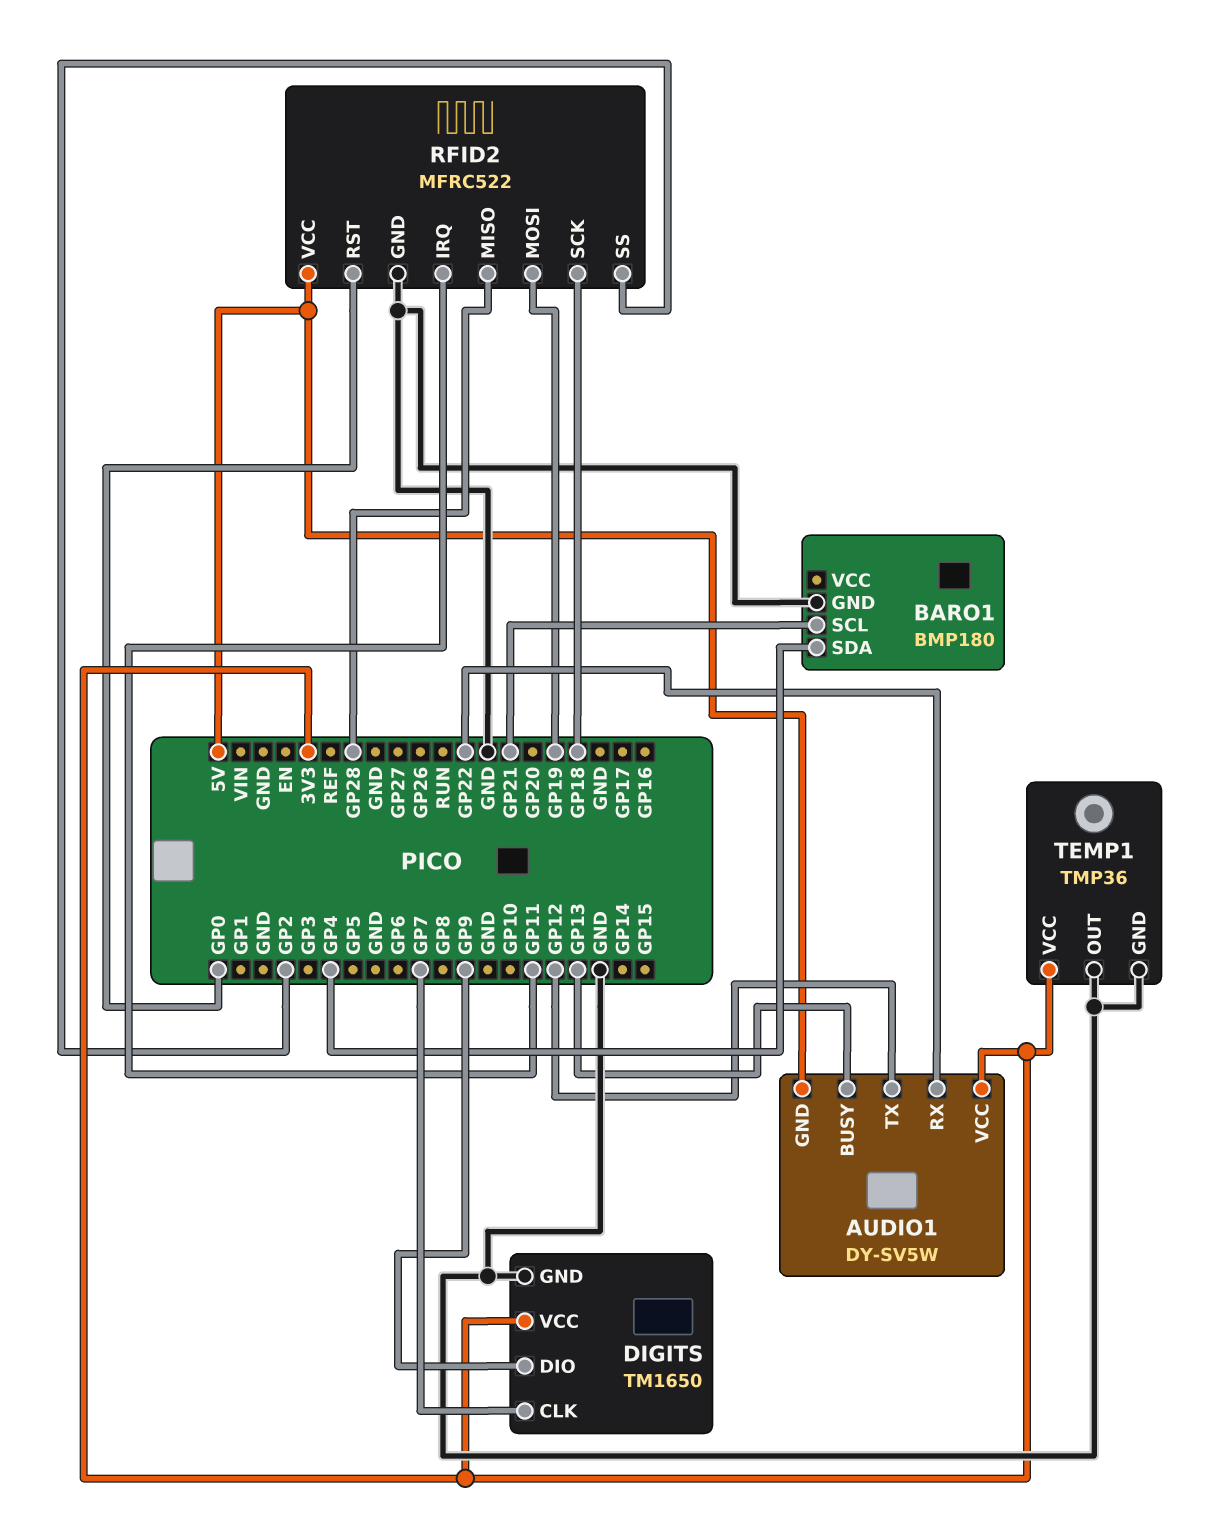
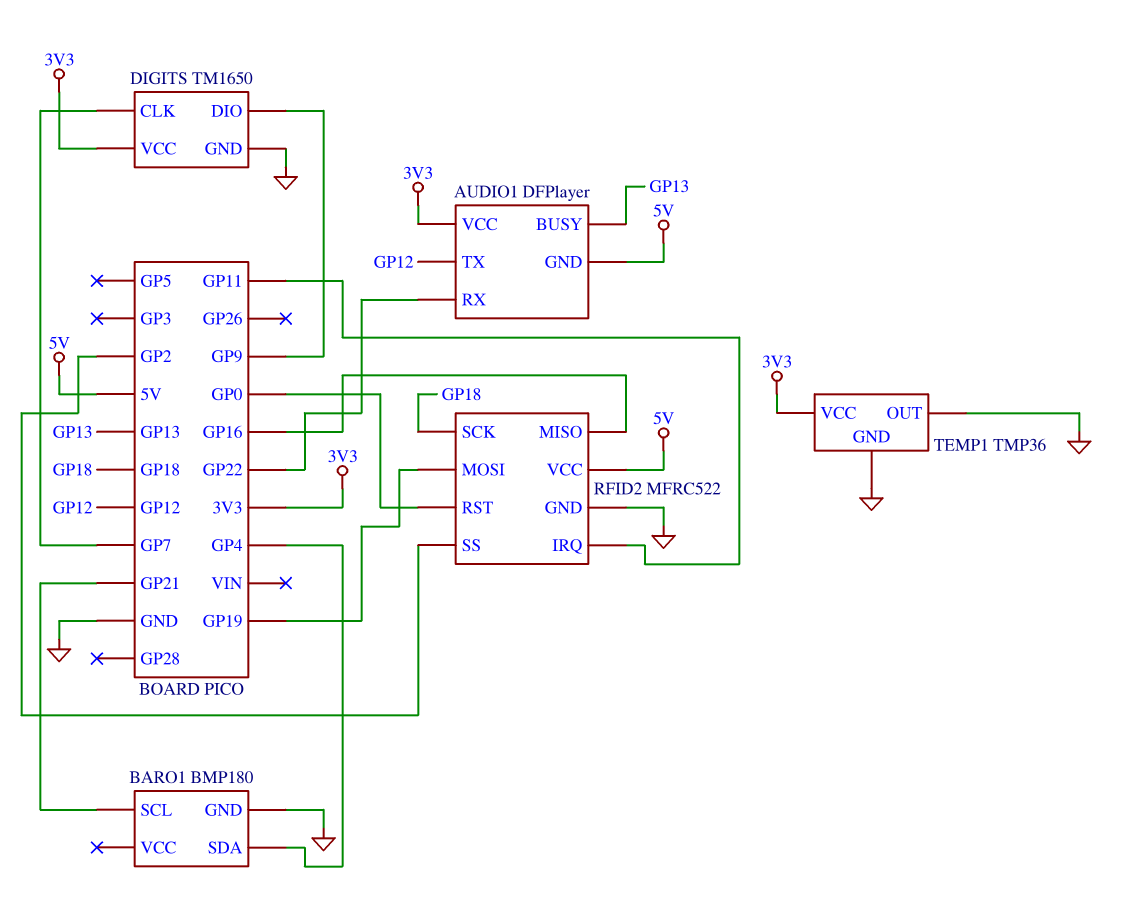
AUDIO1: DY-SV5W -> DFPlayer
RFID2 pin MISO: GP28 -> GP16

